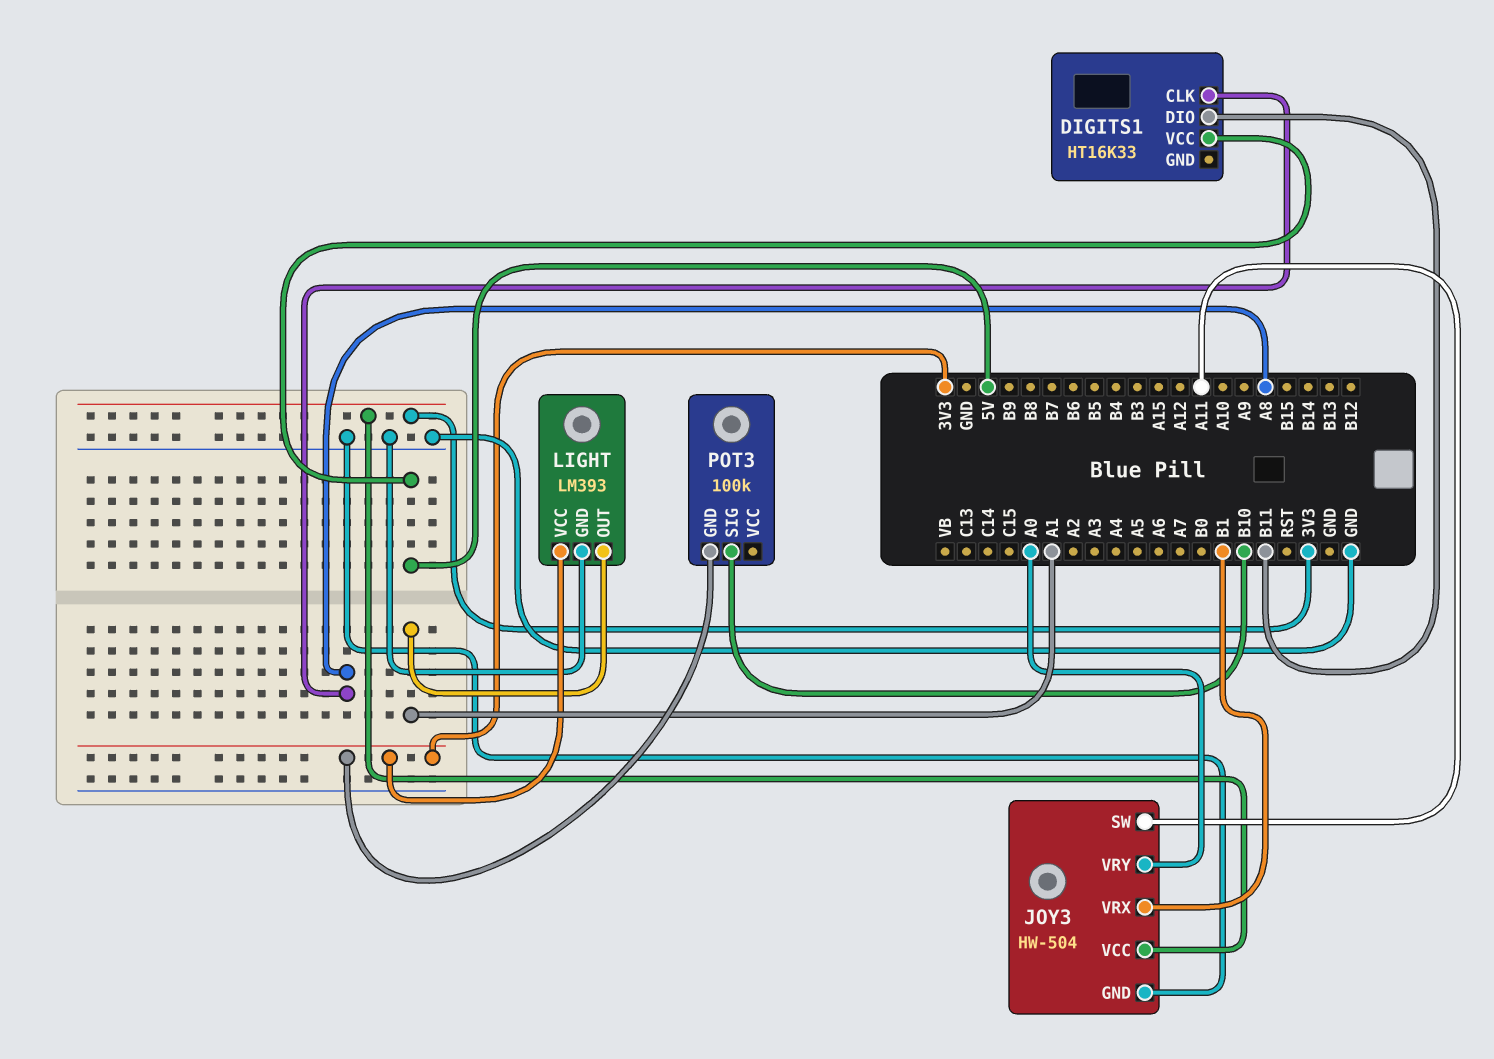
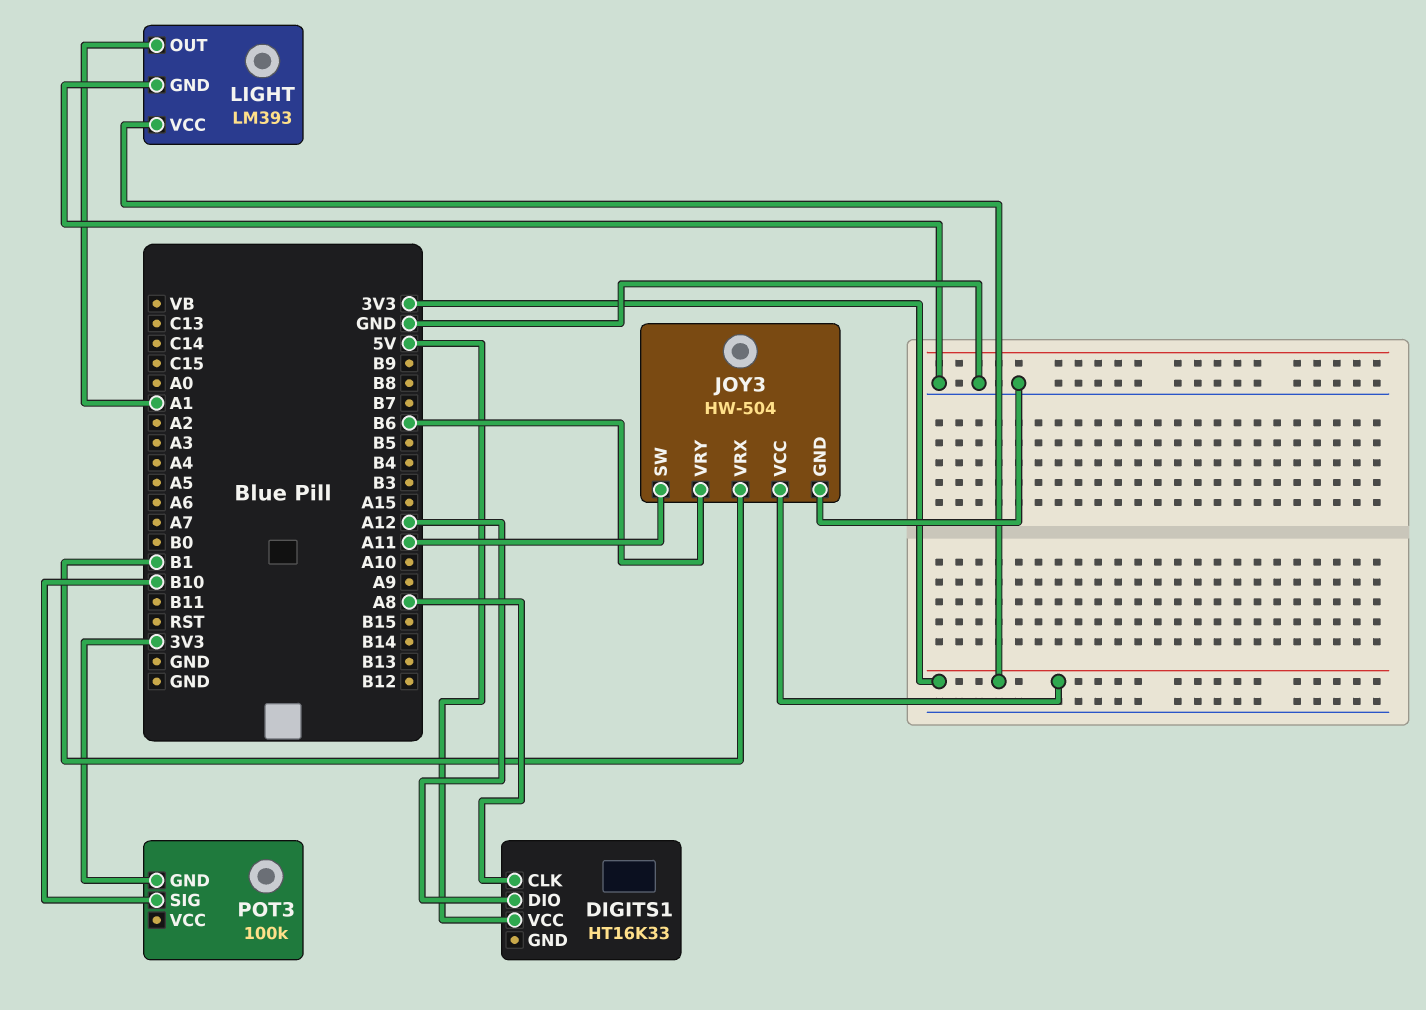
DIGITS1 pin DIO: B11 -> A12
JOY3 pin VRY: A0 -> B6

